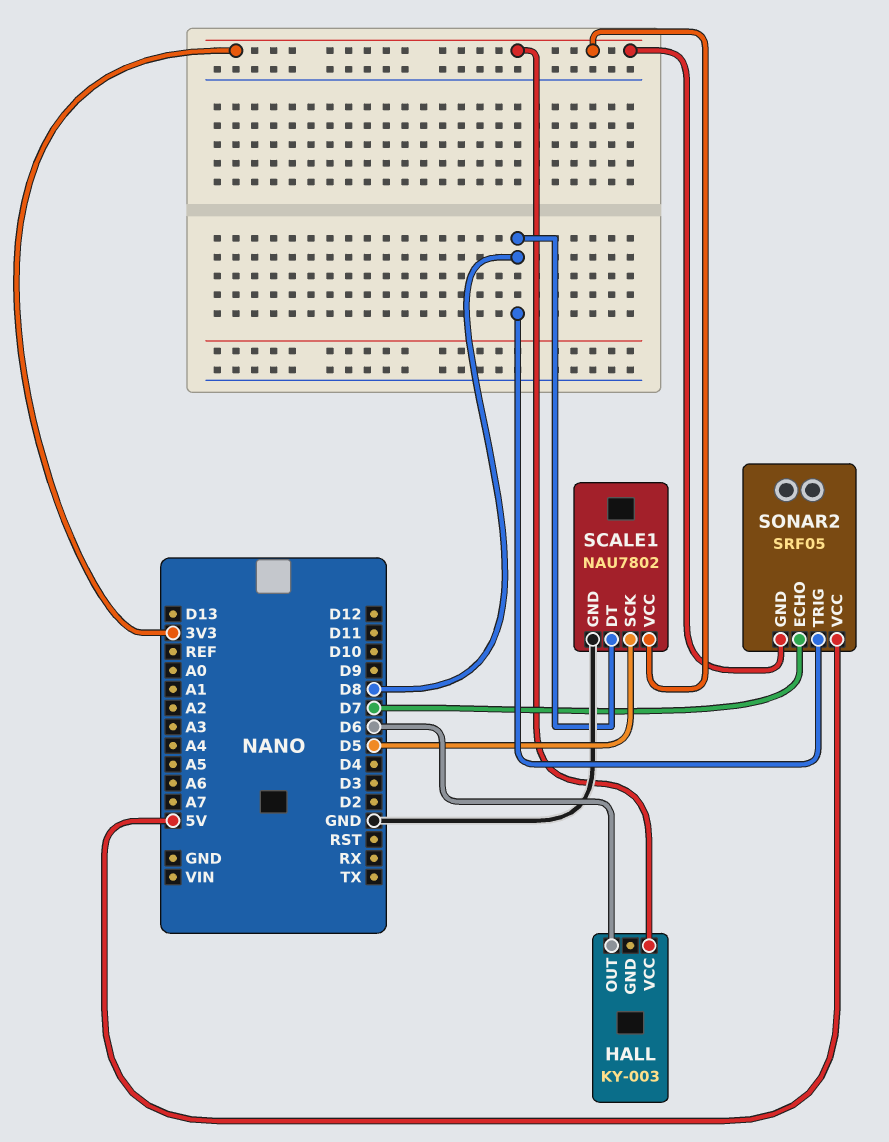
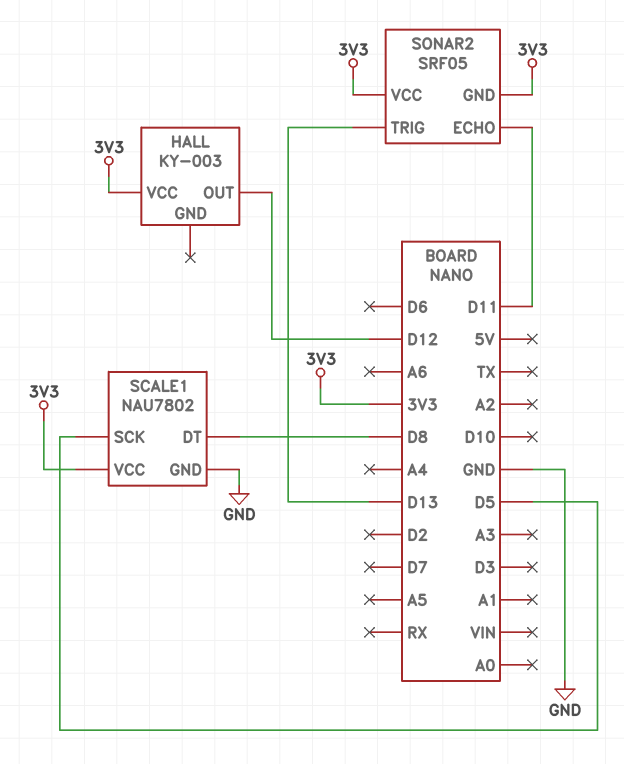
HALL pin OUT: D6 -> D12
SONAR2 pin ECHO: D7 -> D11
SONAR2 pin TRIG: D8 -> D13
SONAR2 pin VCC: 5V -> 3V3

